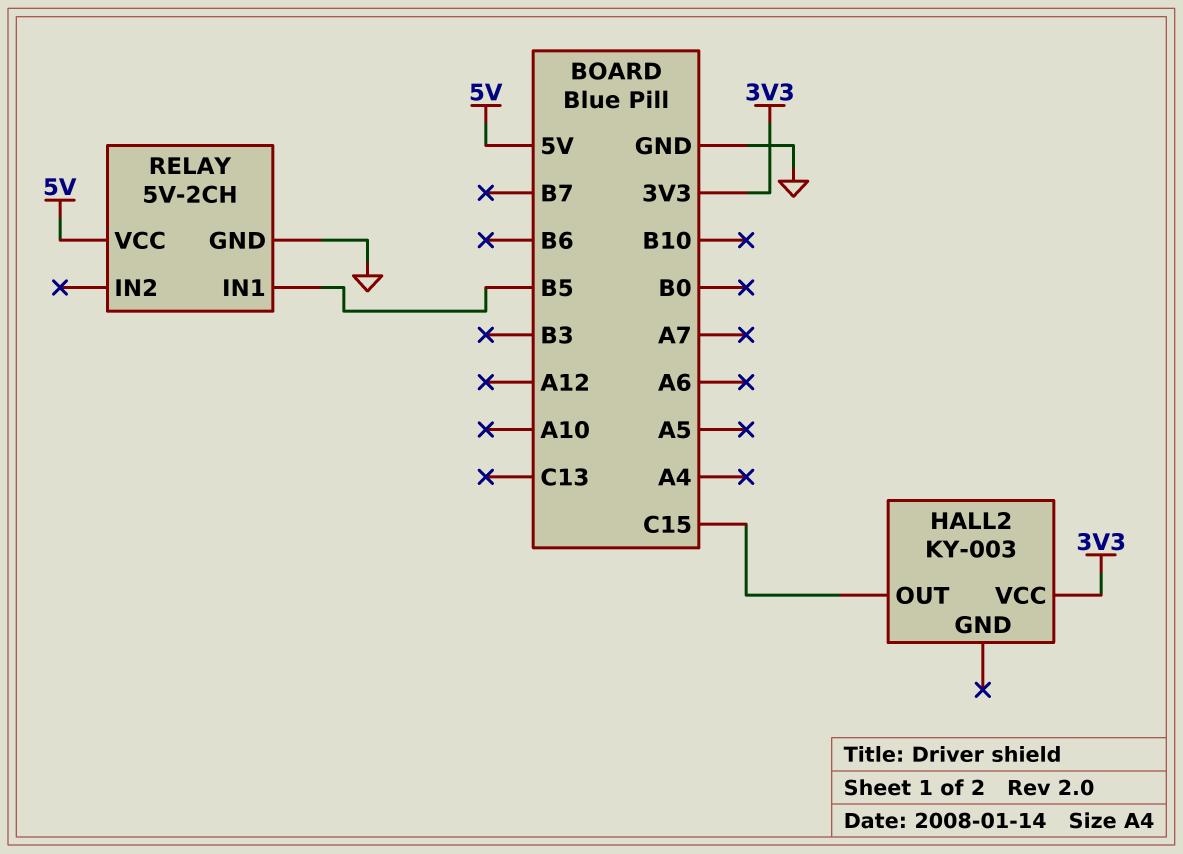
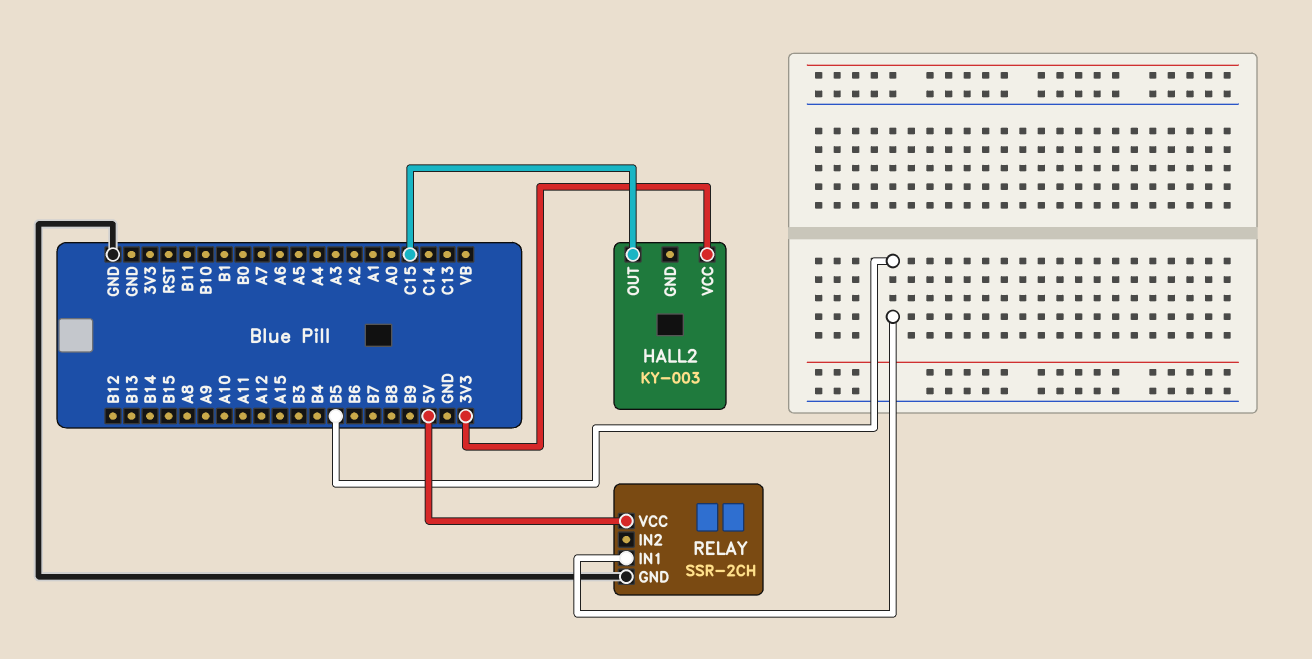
RELAY: 5V-2CH -> SSR-2CH

